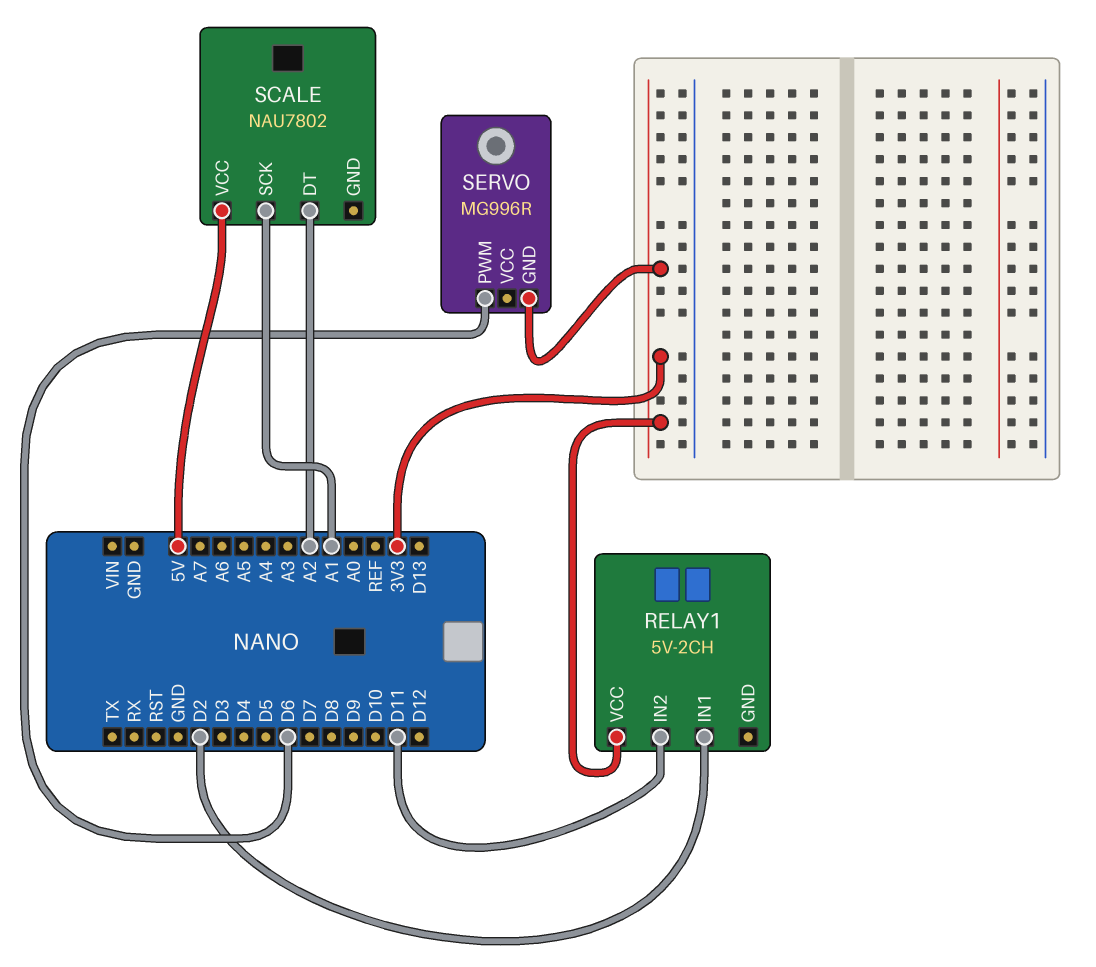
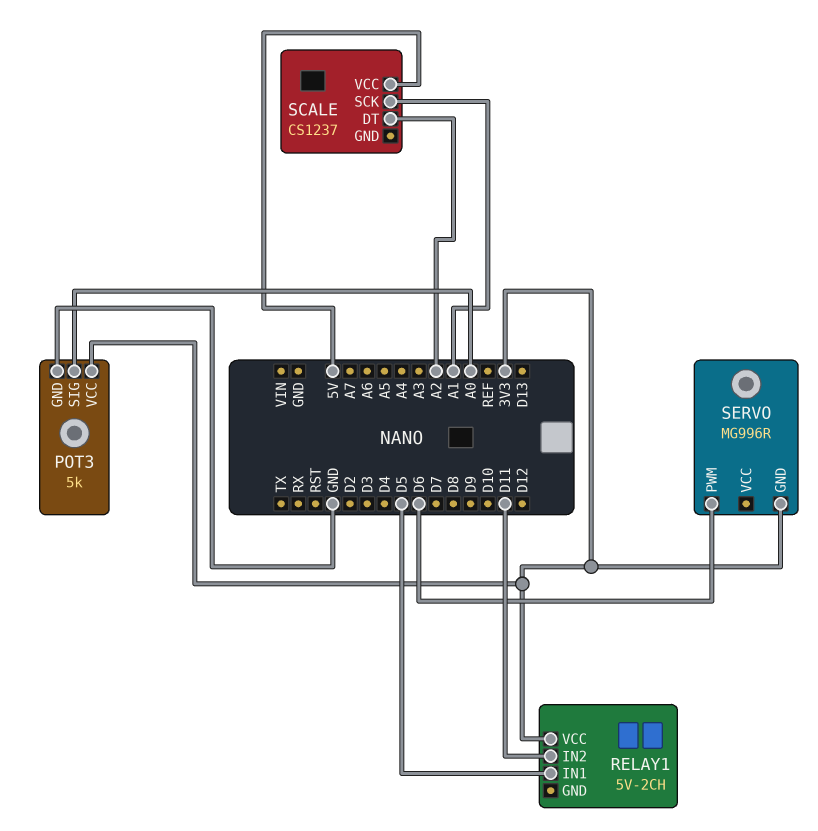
POT3: none -> 5k
POT3 pin GND: none -> GND
POT3 pin SIG: none -> A0
POT3 pin VCC: none -> 3V3
RELAY1 pin IN1: D2 -> D5
SCALE: NAU7802 -> CS1237

